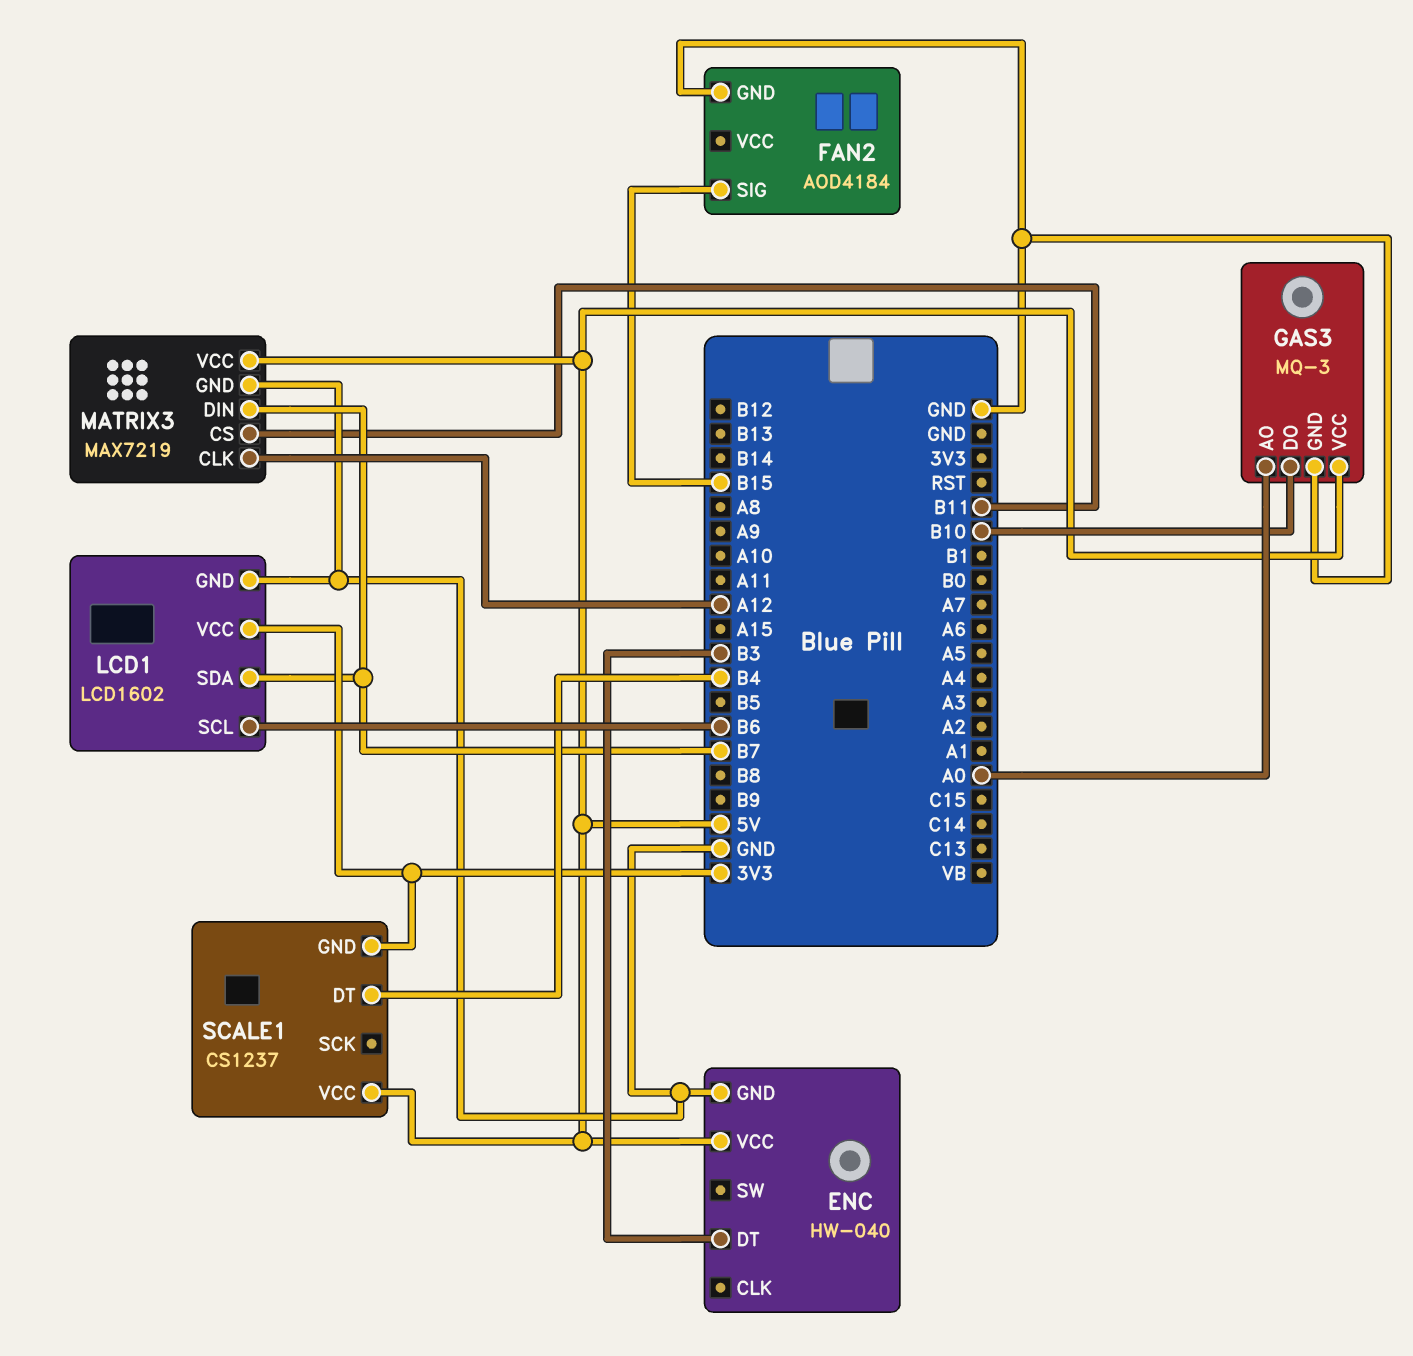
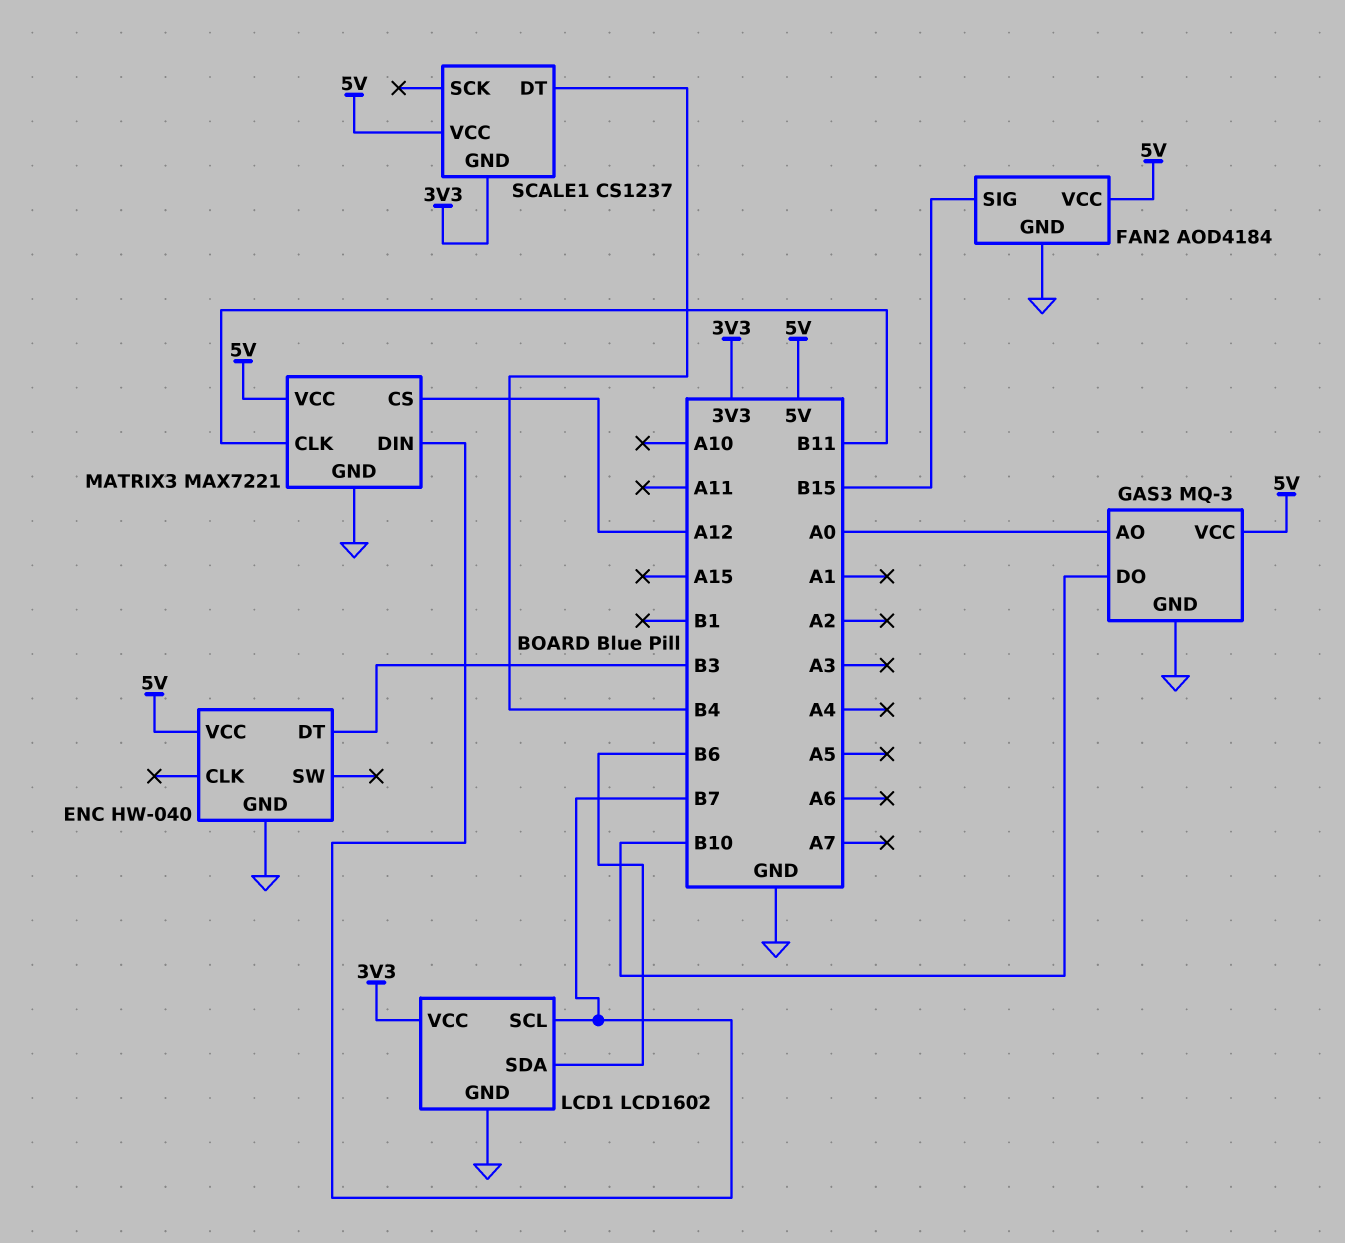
FAN2 pin VCC: none -> 5V
LCD1 pin SCL: B6 -> B7
LCD1 pin SDA: B7 -> B6
MATRIX3: MAX7219 -> MAX7221
MATRIX3 pin CLK: A12 -> B11
MATRIX3 pin CS: B11 -> A12

